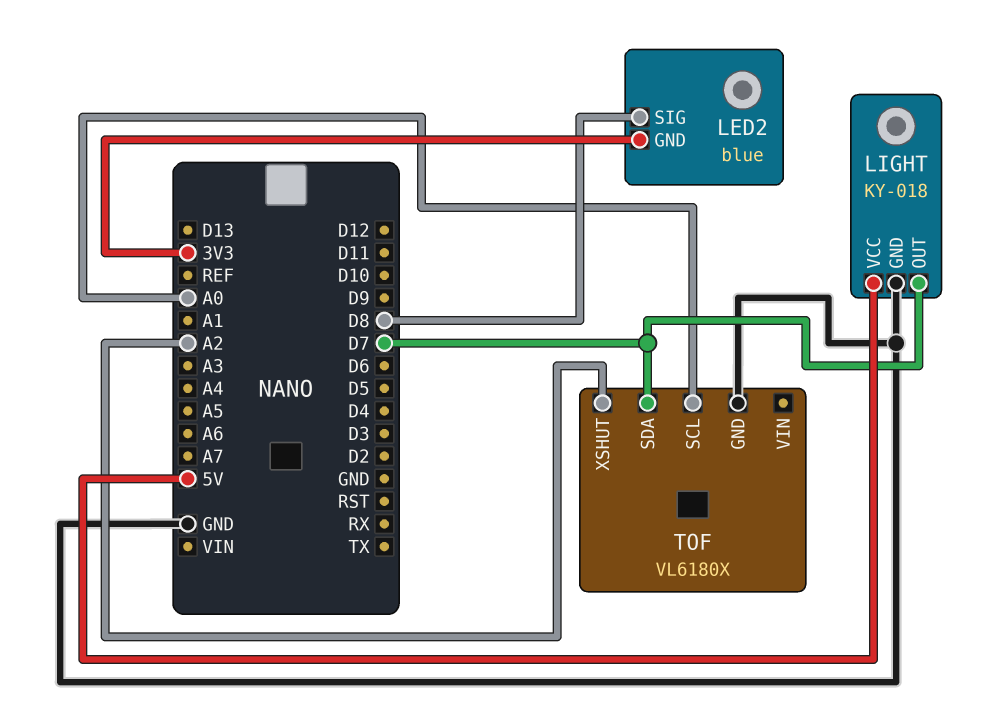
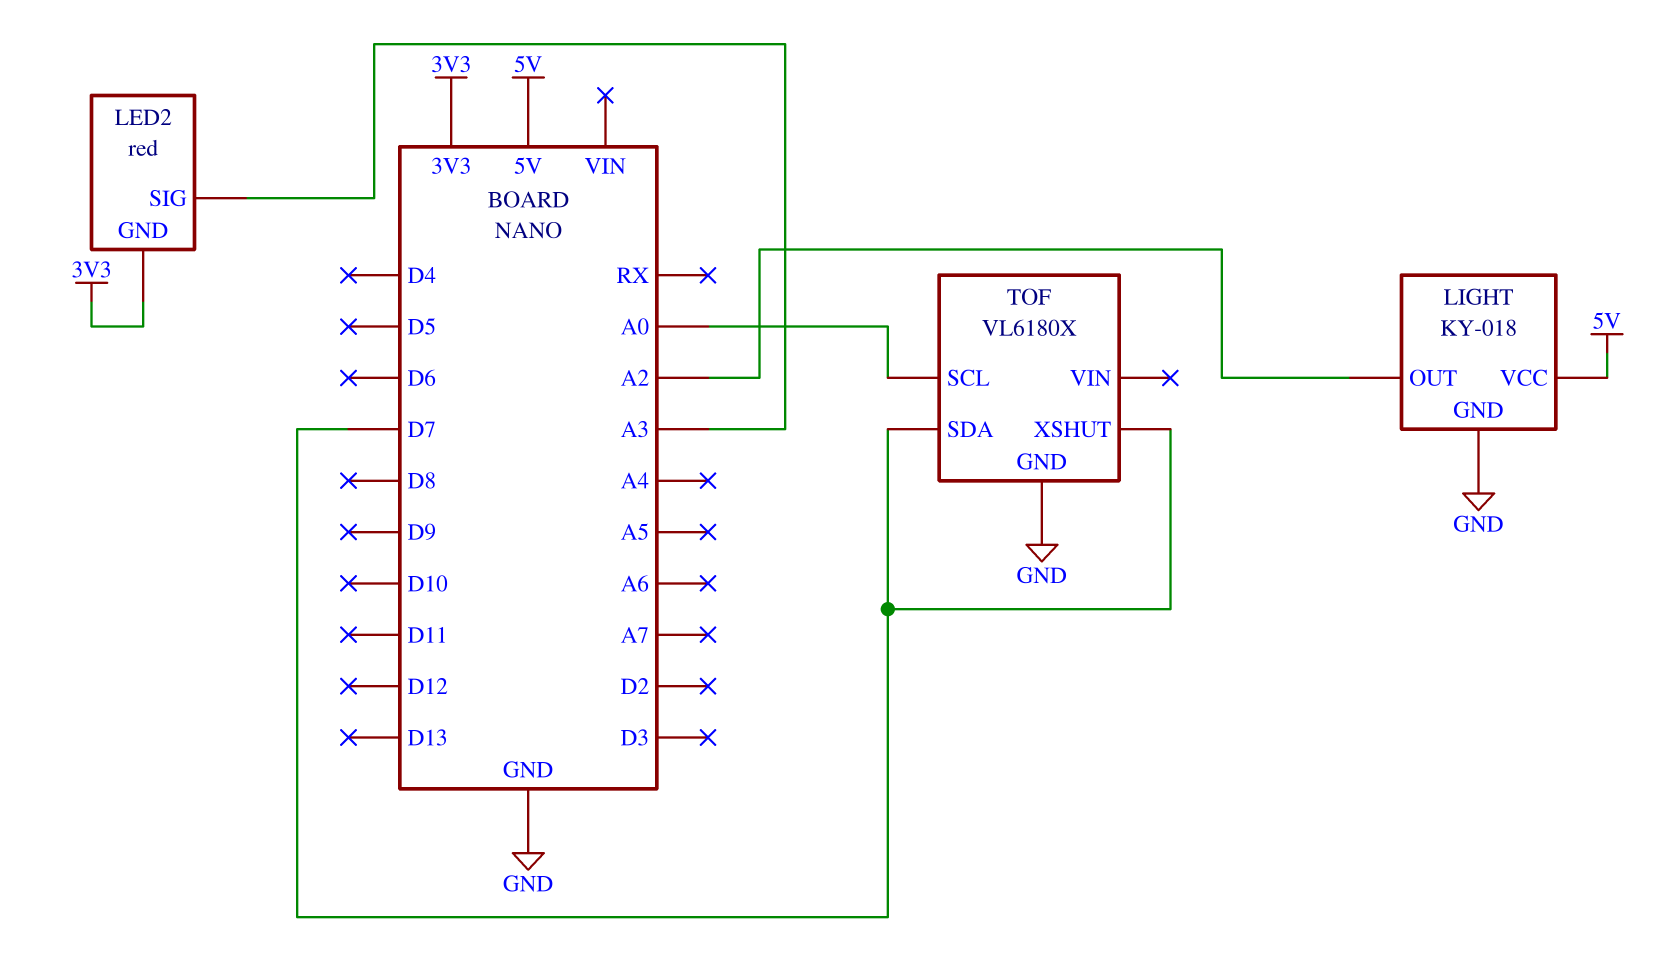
LED2: blue -> red
LED2 pin SIG: D8 -> A3
LIGHT pin OUT: D7 -> A2
TOF pin XSHUT: A2 -> D7

